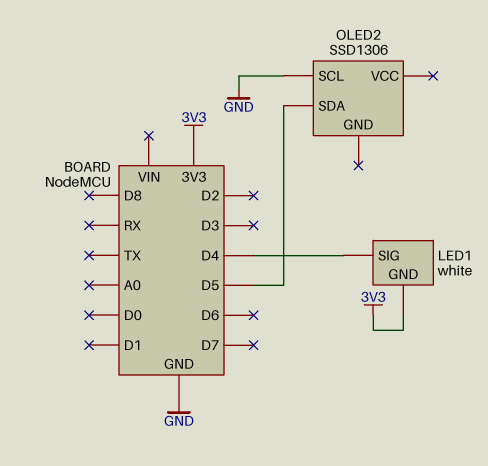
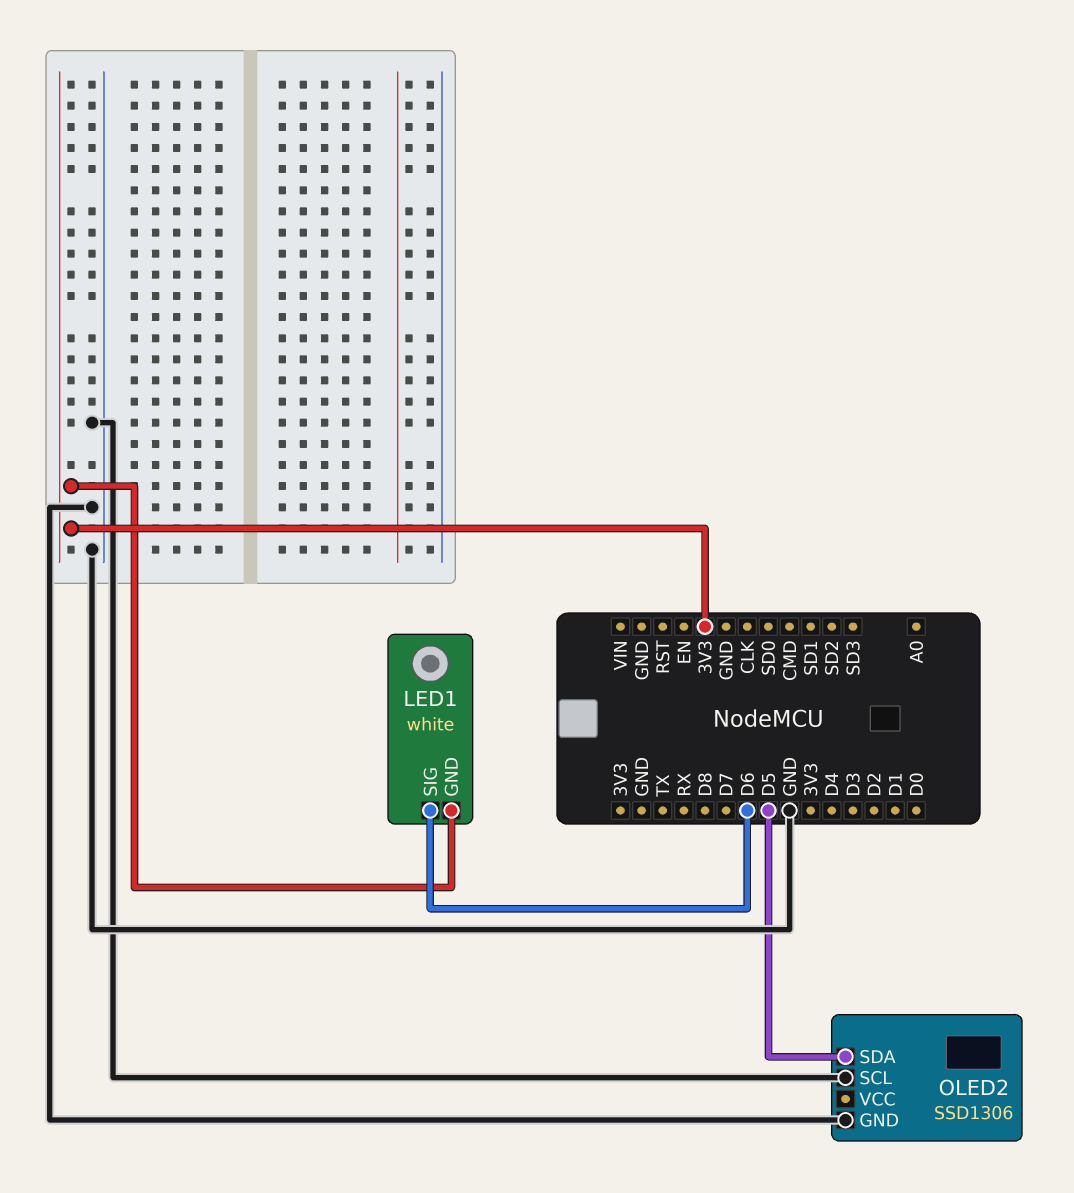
LED1 pin SIG: D4 -> D6
OLED2 pin GND: none -> GND

